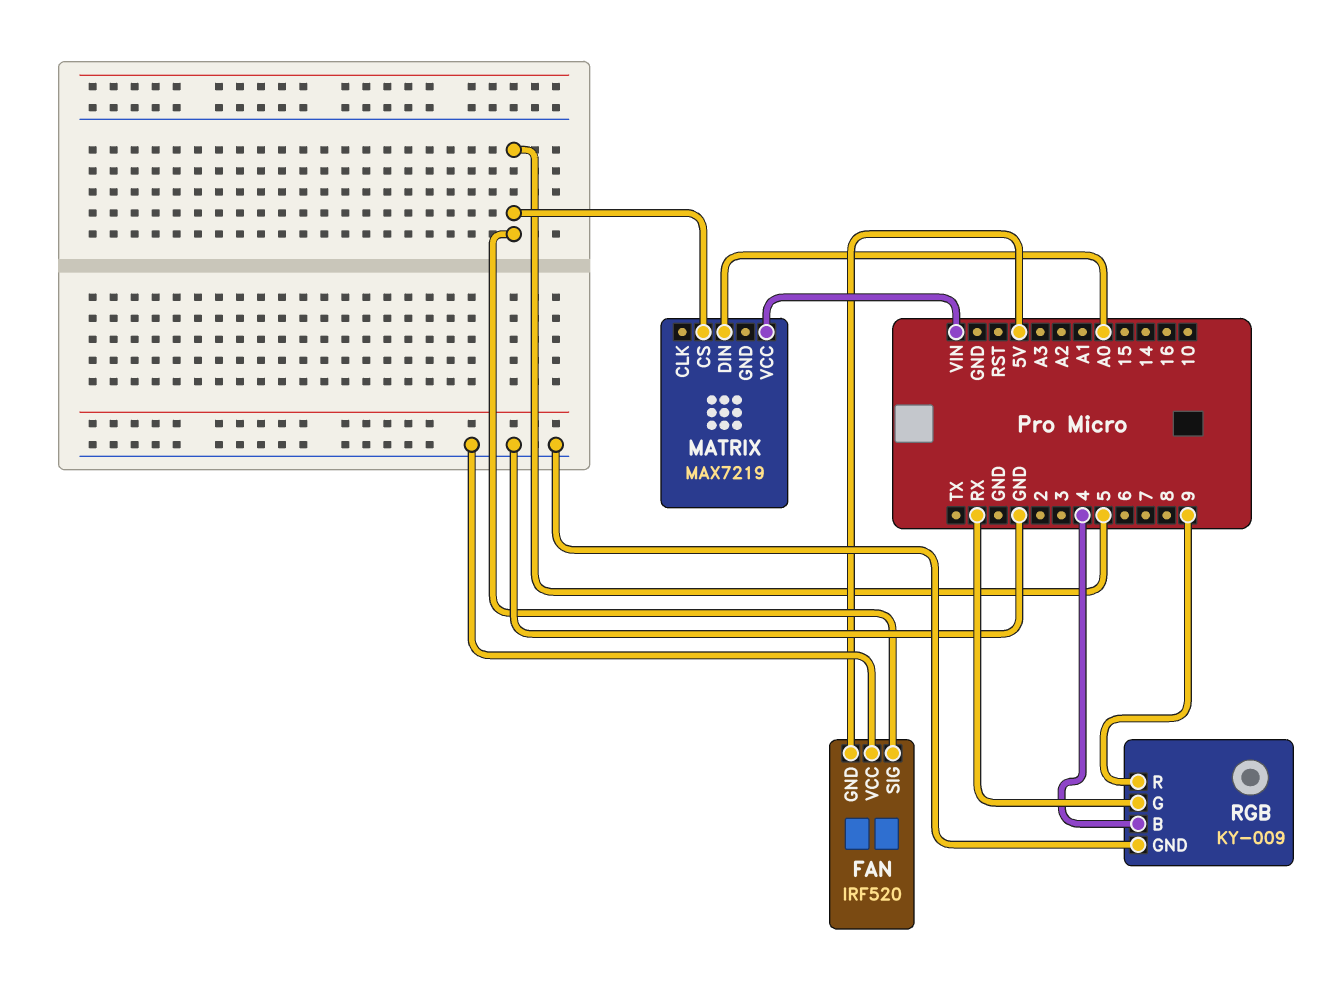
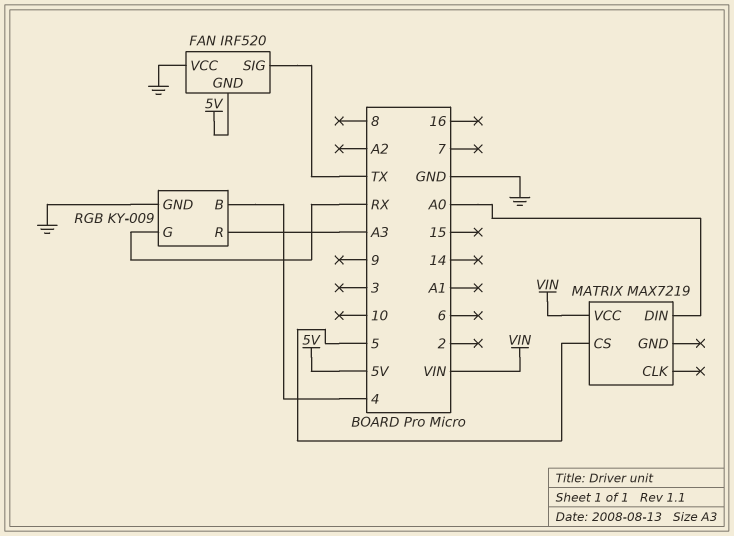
FAN pin SIG: 5 -> TX
RGB pin R: 9 -> A3

